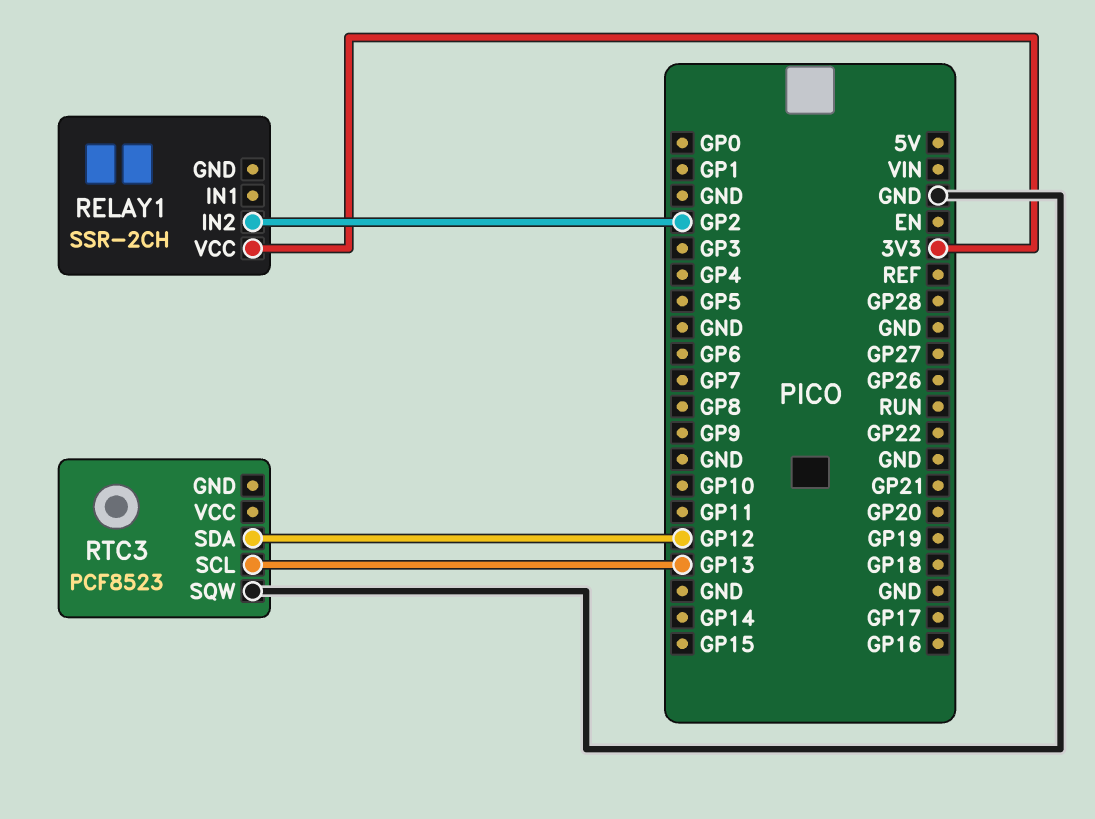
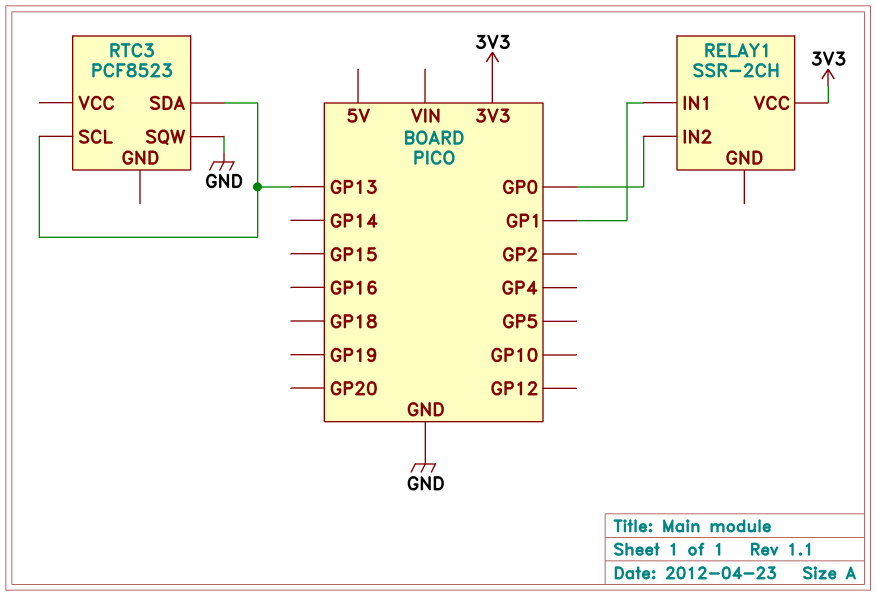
RELAY1 pin IN1: none -> GP1
RELAY1 pin IN2: GP2 -> GP0
RTC3 pin SDA: GP12 -> GP13

